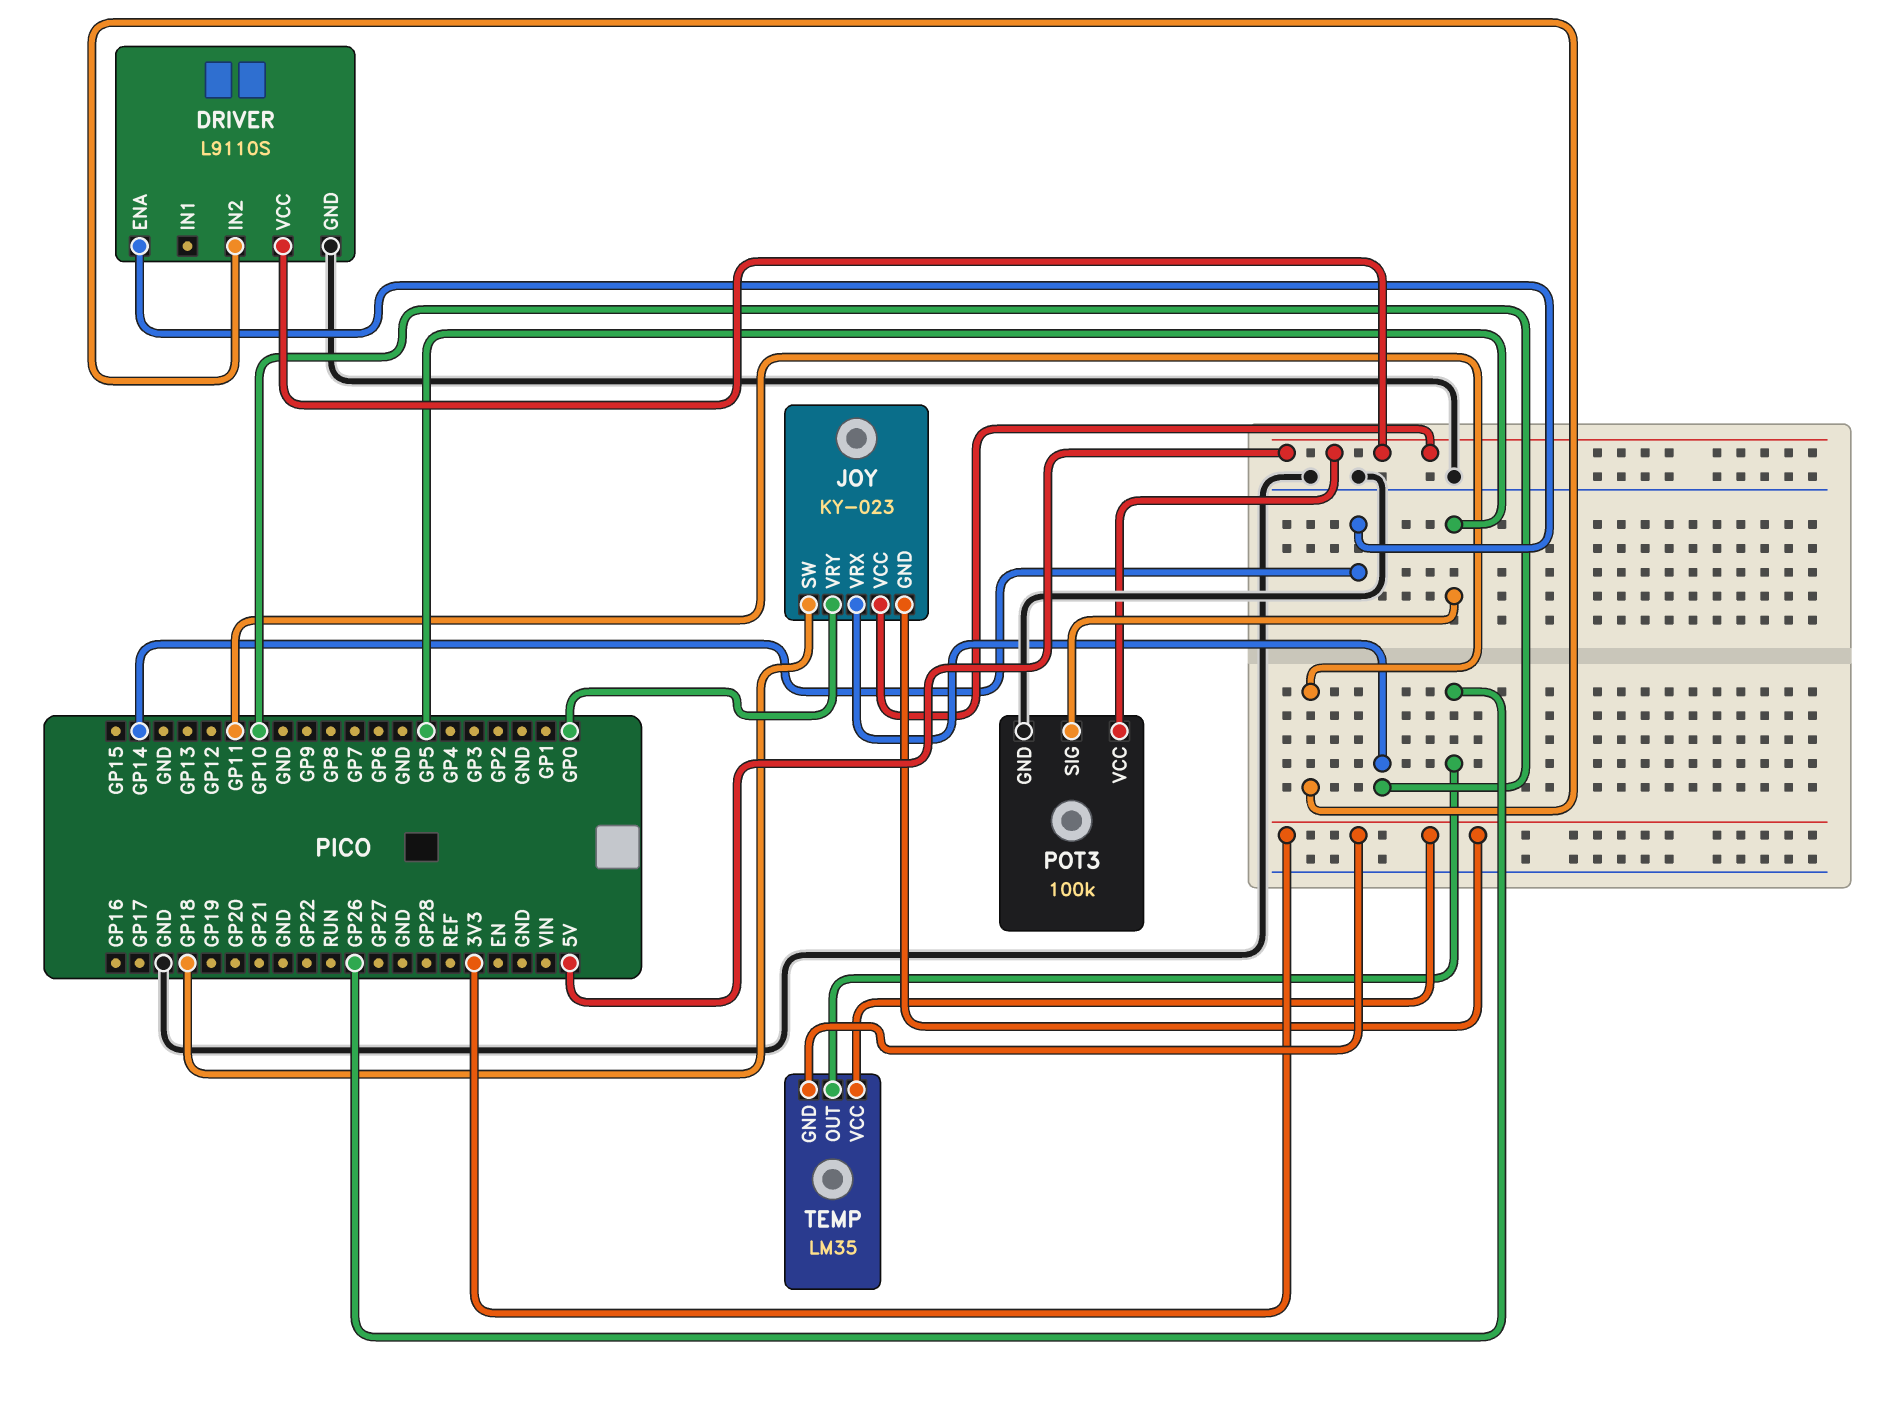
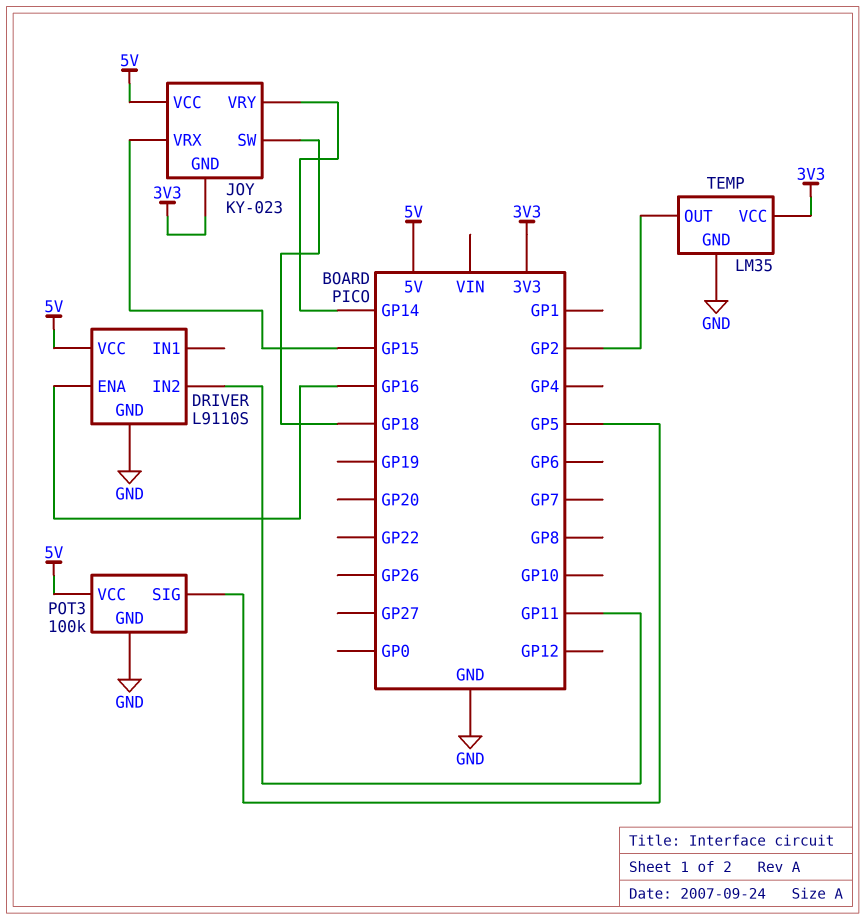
DRIVER pin ENA: GP14 -> GP16
JOY pin VRX: GP10 -> GP15
JOY pin VRY: GP0 -> GP14
TEMP pin GND: 3V3 -> GND
TEMP pin OUT: GP26 -> GP2

